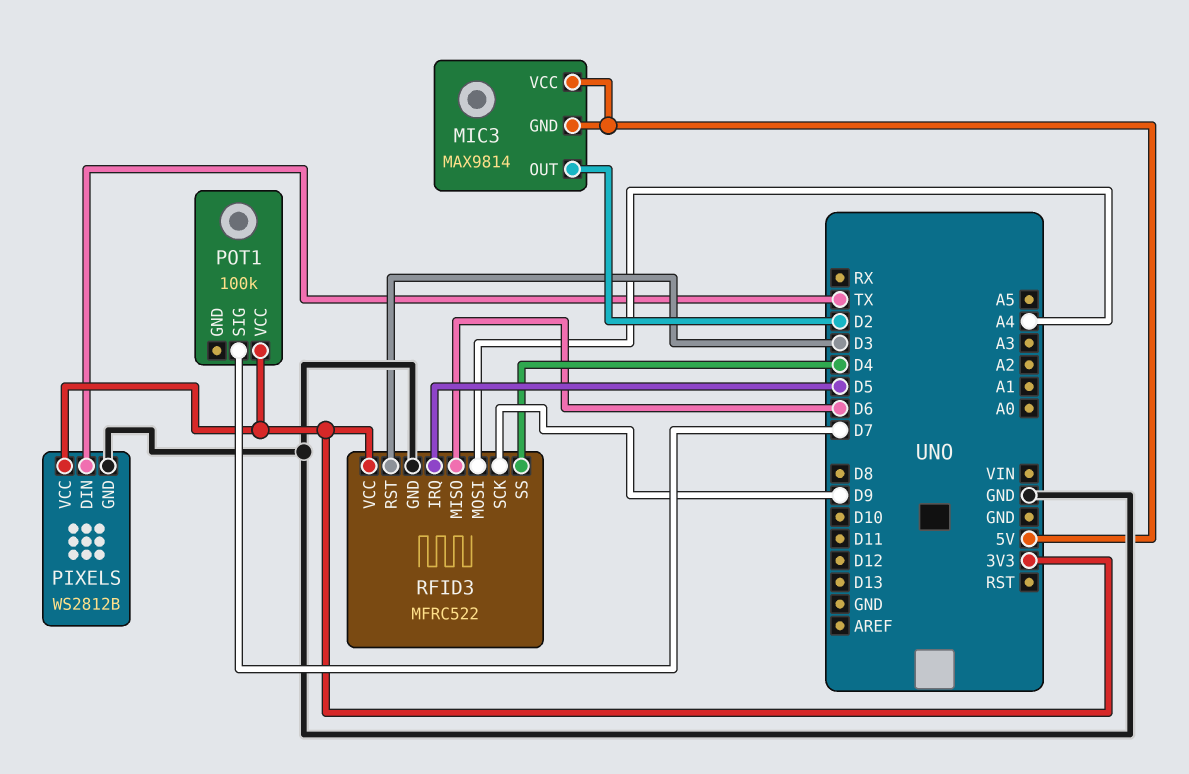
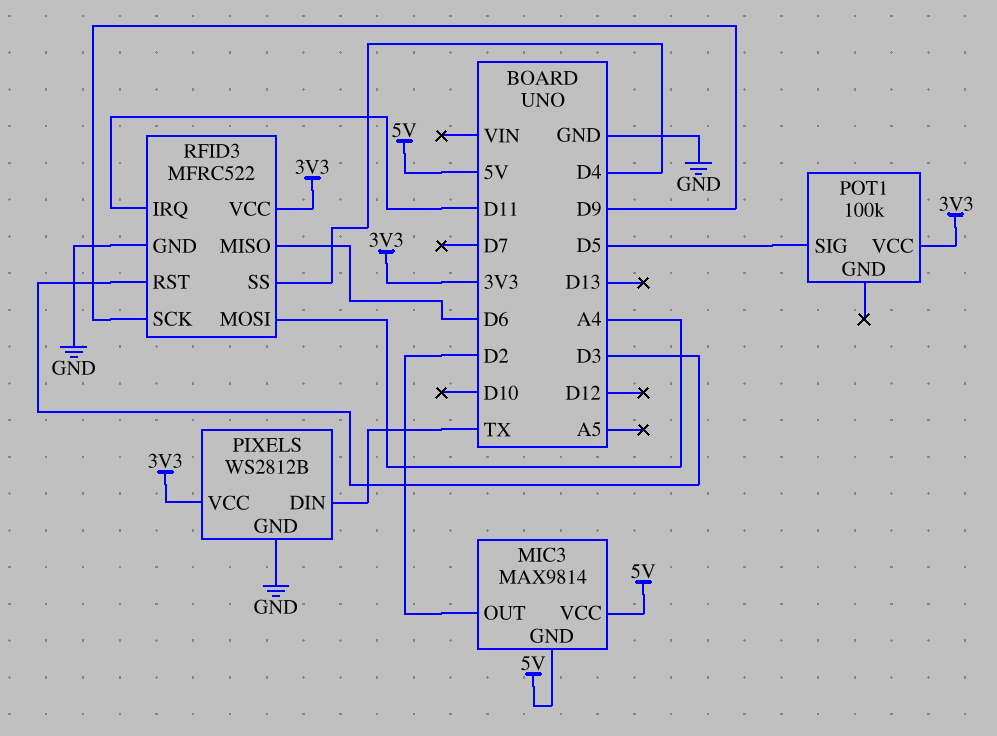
POT1 pin SIG: D7 -> D5
RFID3 pin IRQ: D5 -> D11

